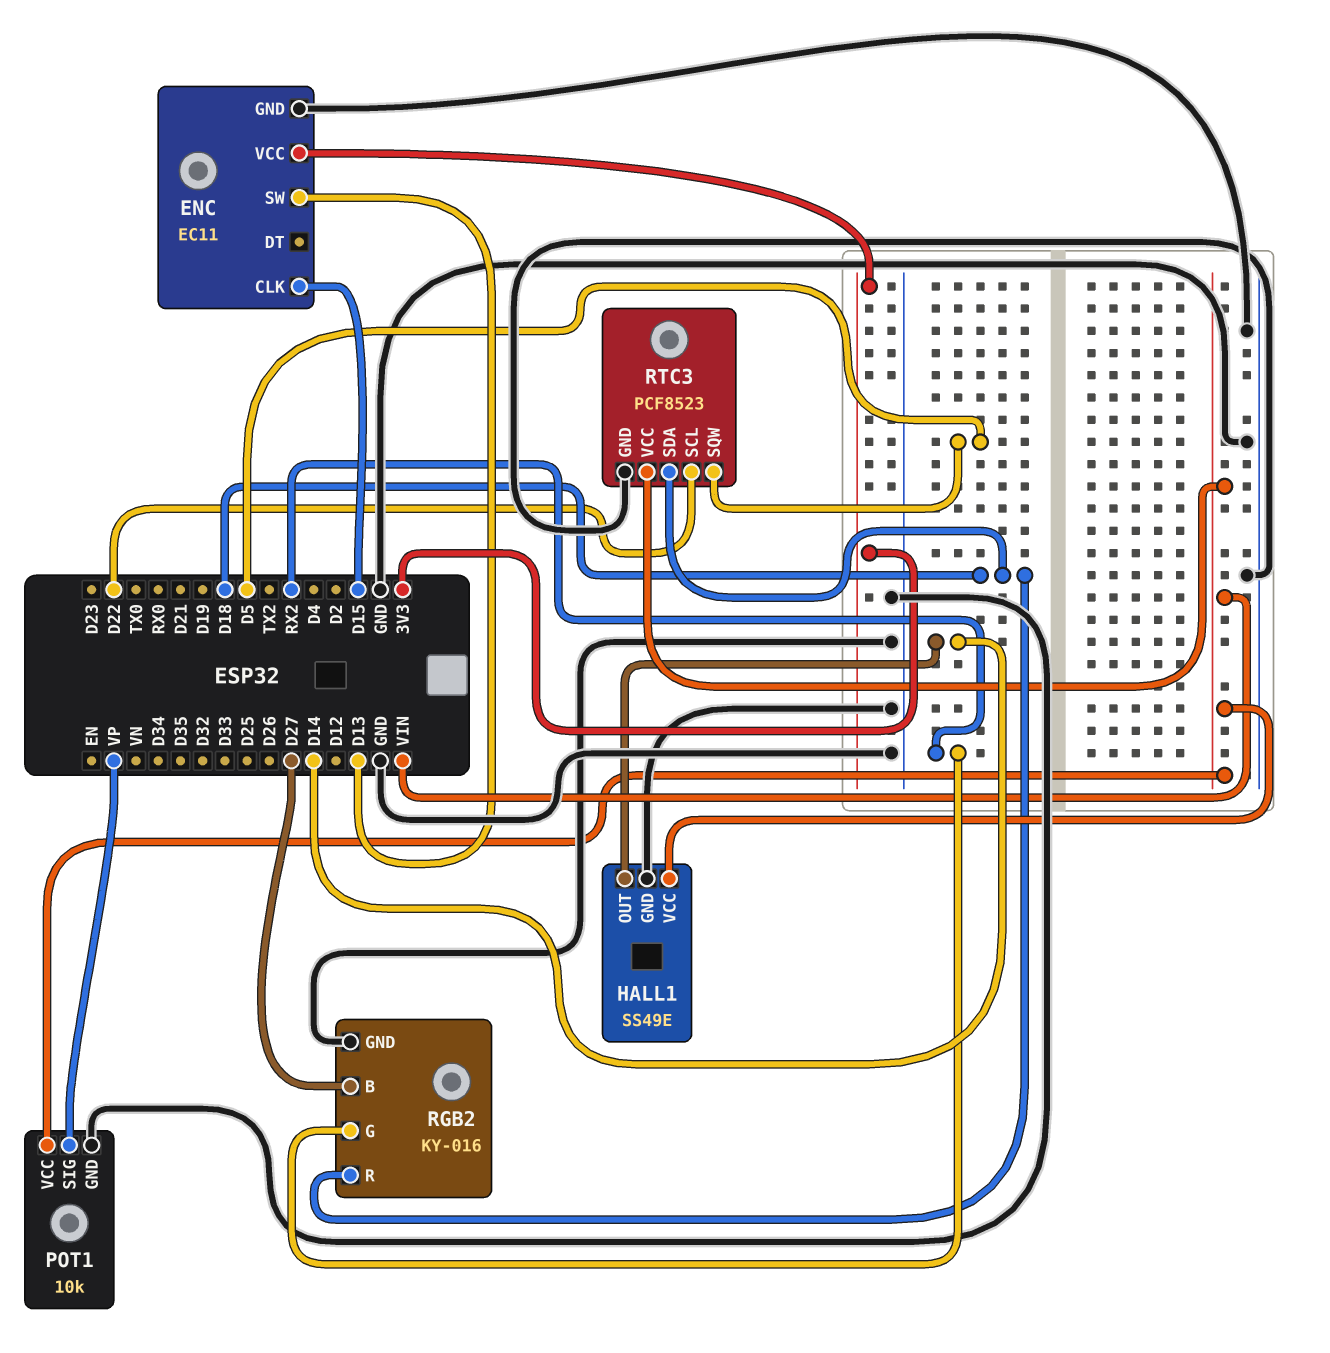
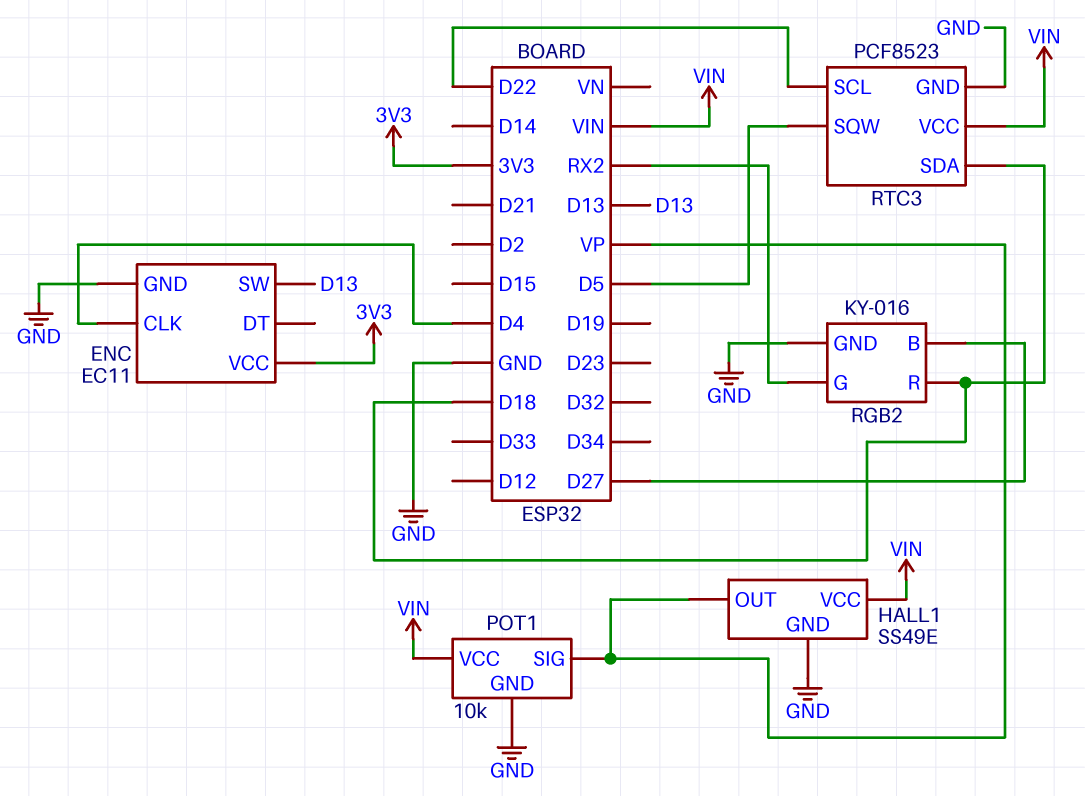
ENC pin CLK: D15 -> D4
HALL1 pin OUT: D14 -> VP

